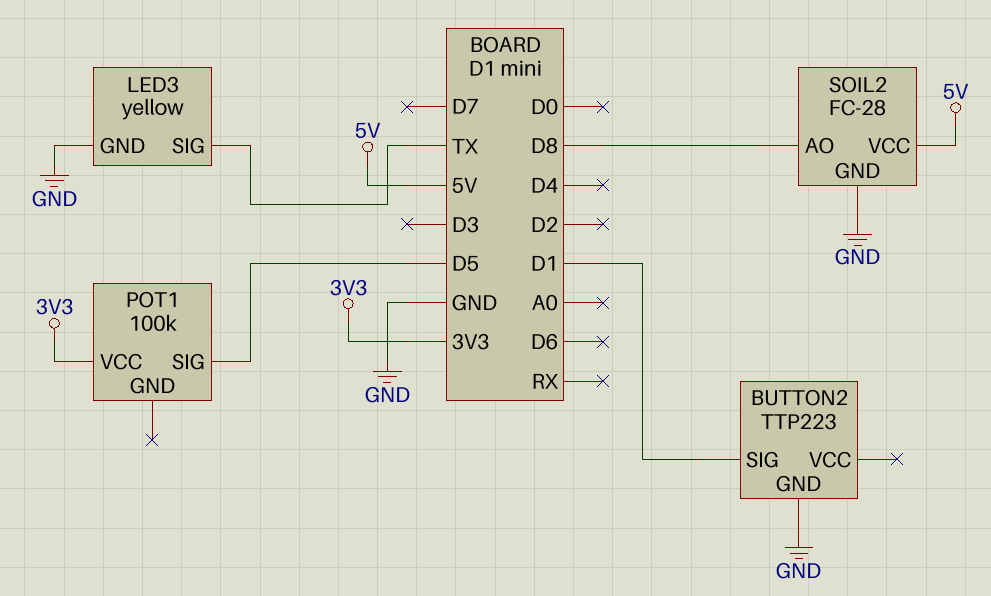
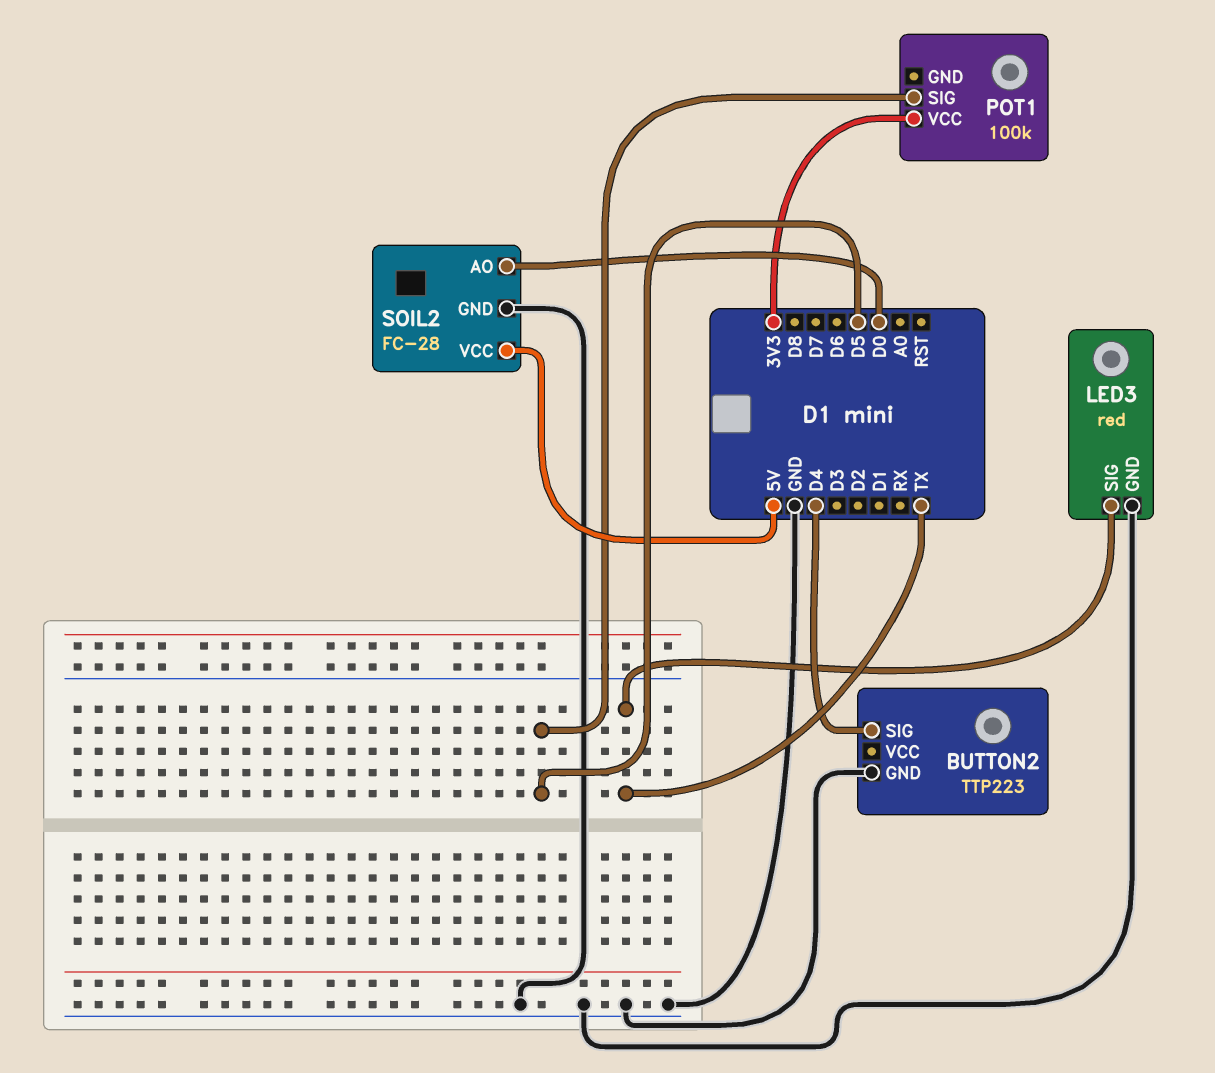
BUTTON2 pin SIG: D1 -> D4
LED3: yellow -> red
SOIL2 pin AO: D8 -> D0

